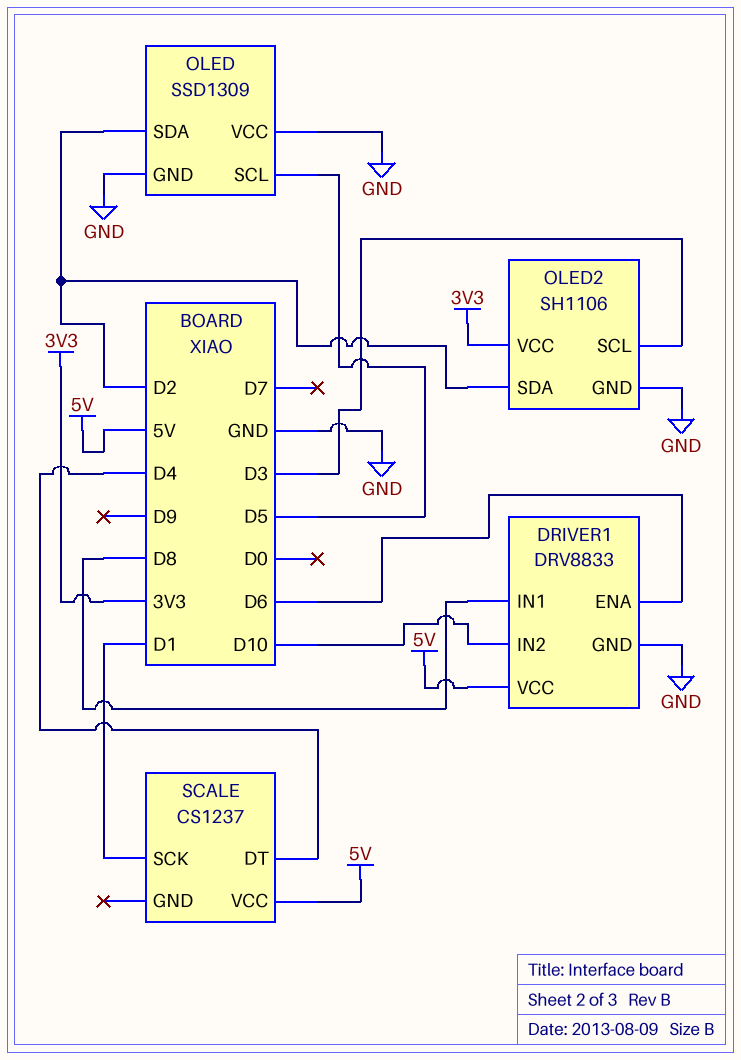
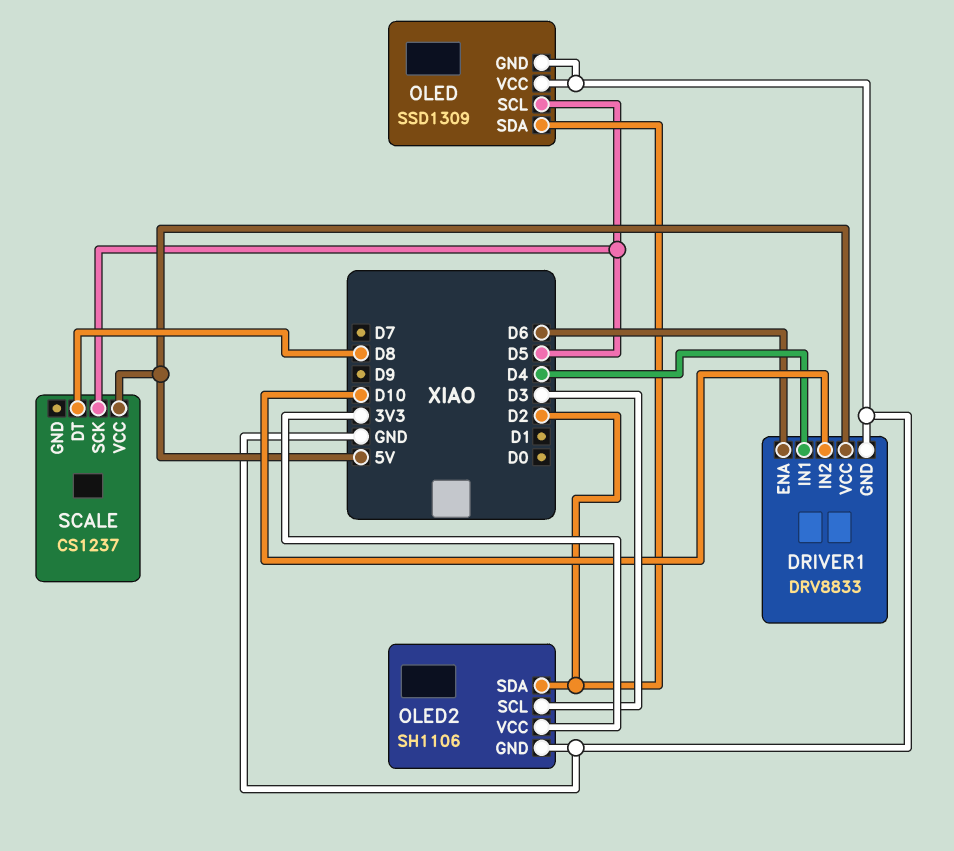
DRIVER1 pin IN1: D8 -> D4
SCALE pin DT: D4 -> D8
SCALE pin SCK: D1 -> D5

